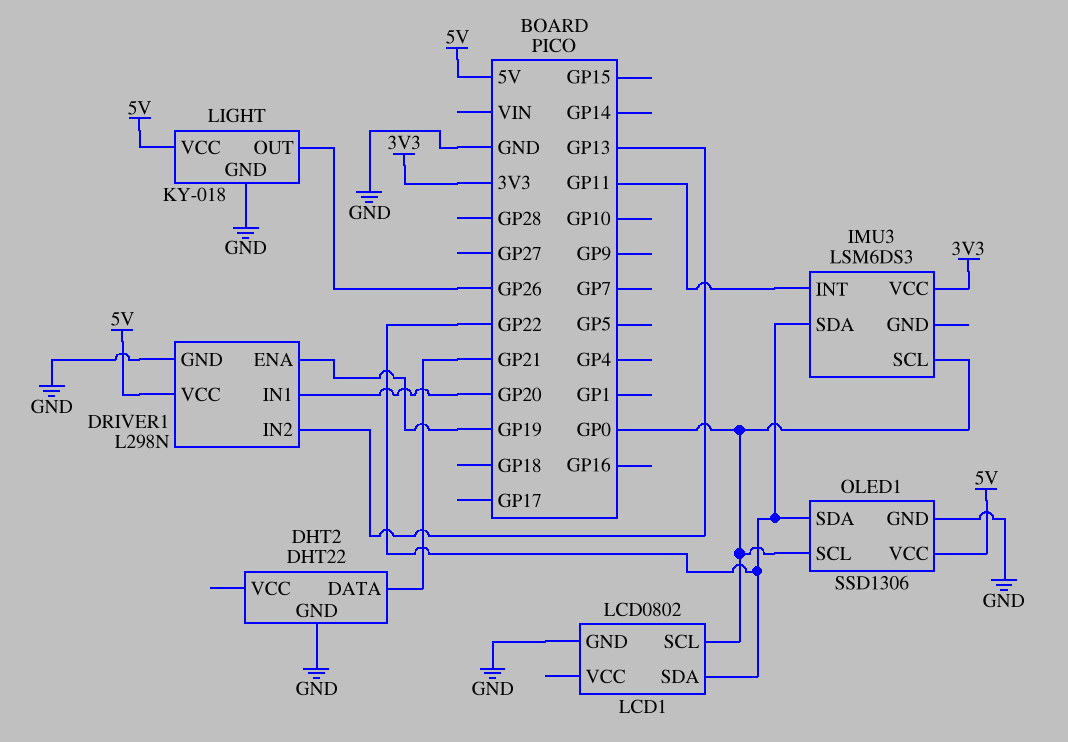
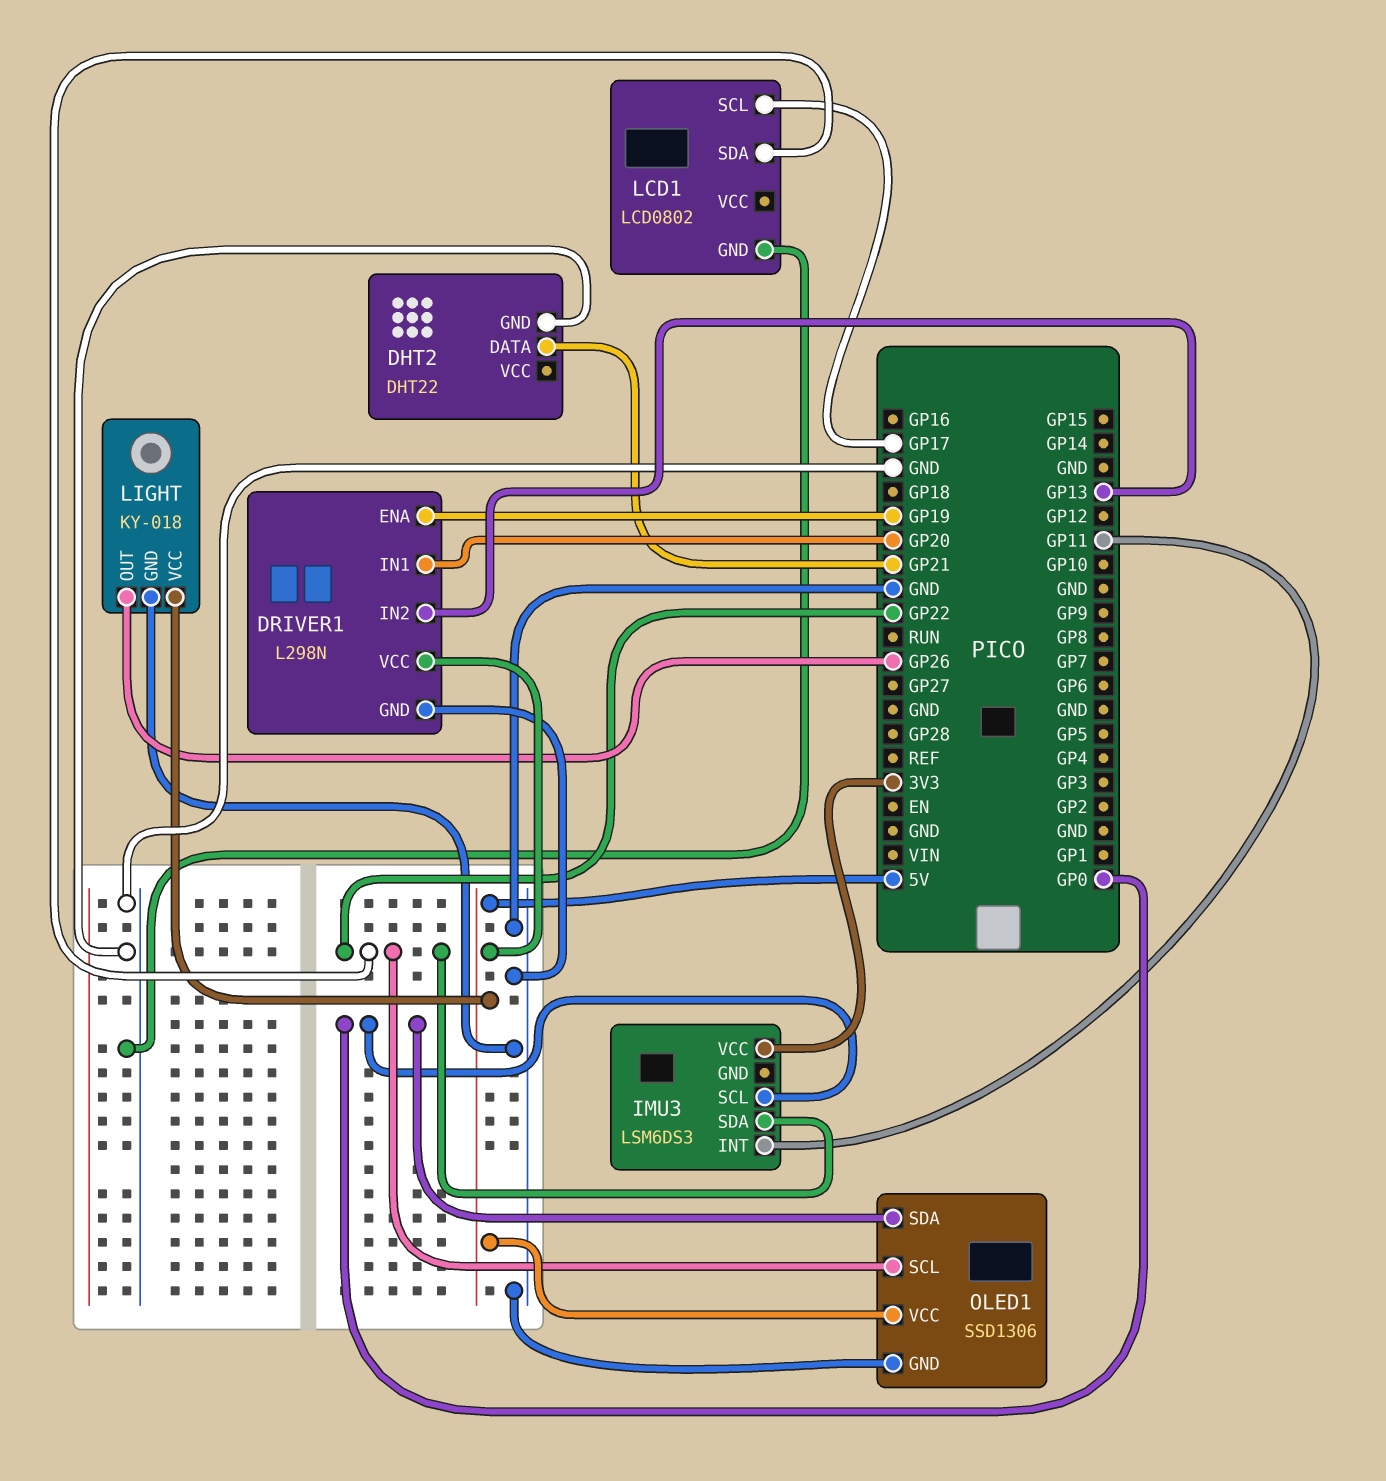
LCD1 pin SCL: GP0 -> GP17
OLED1 pin SCL: GP0 -> GP22
OLED1 pin SDA: GP22 -> GP0

